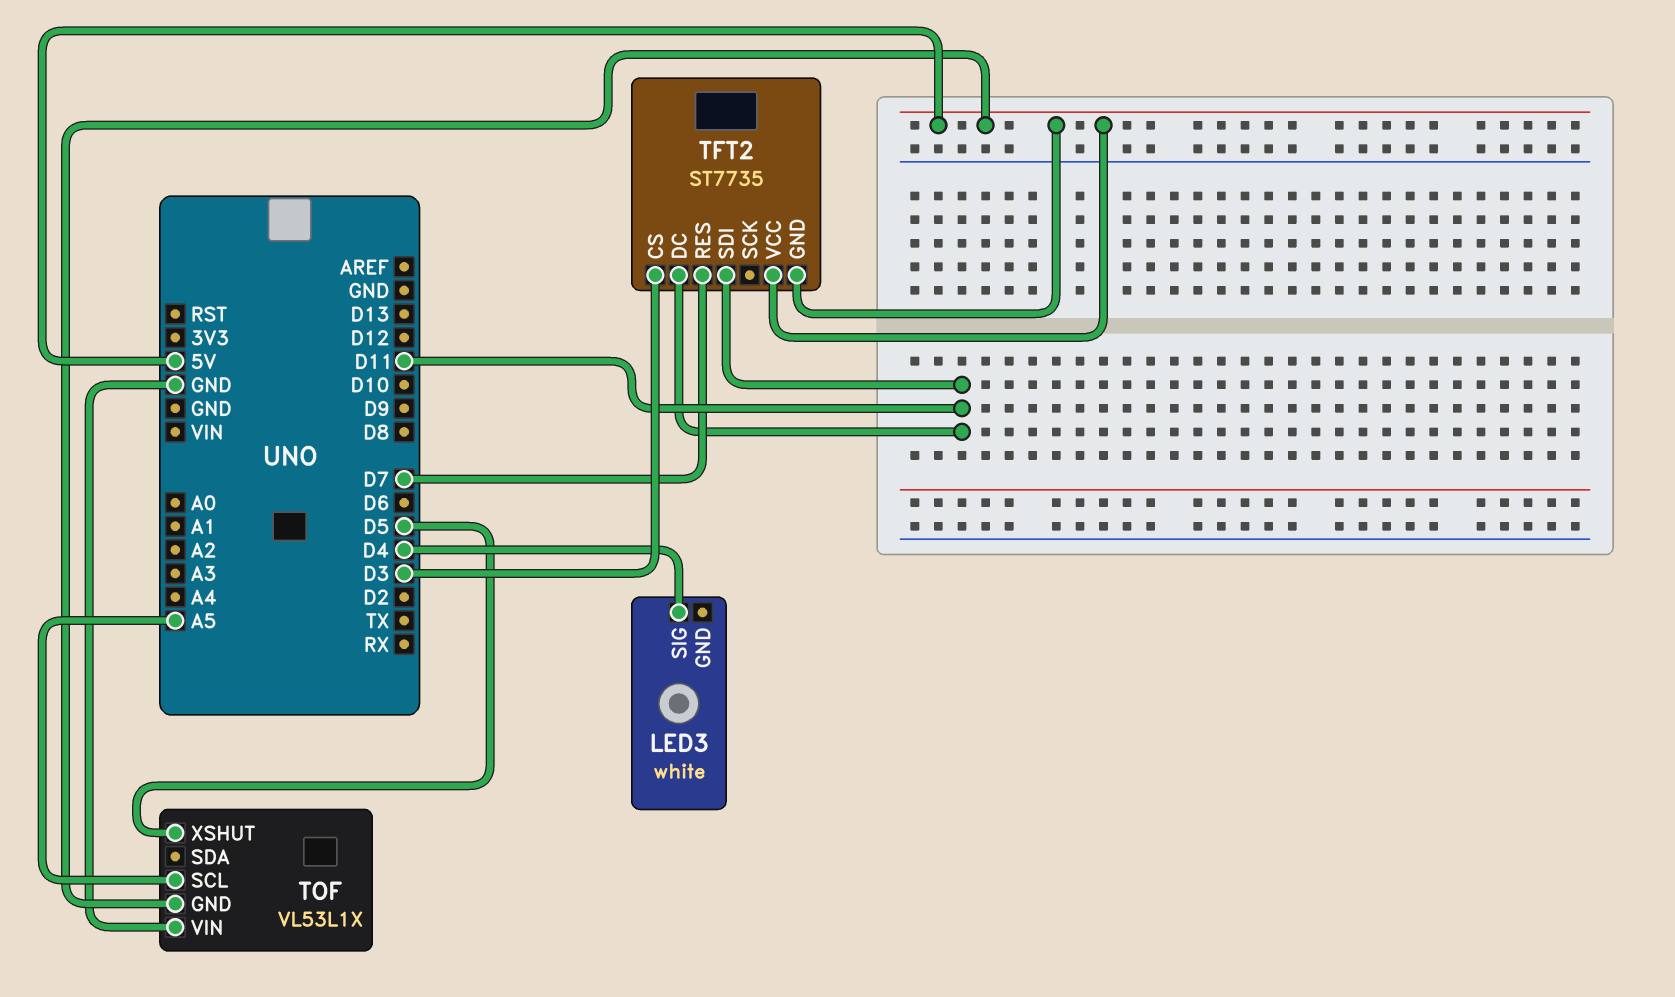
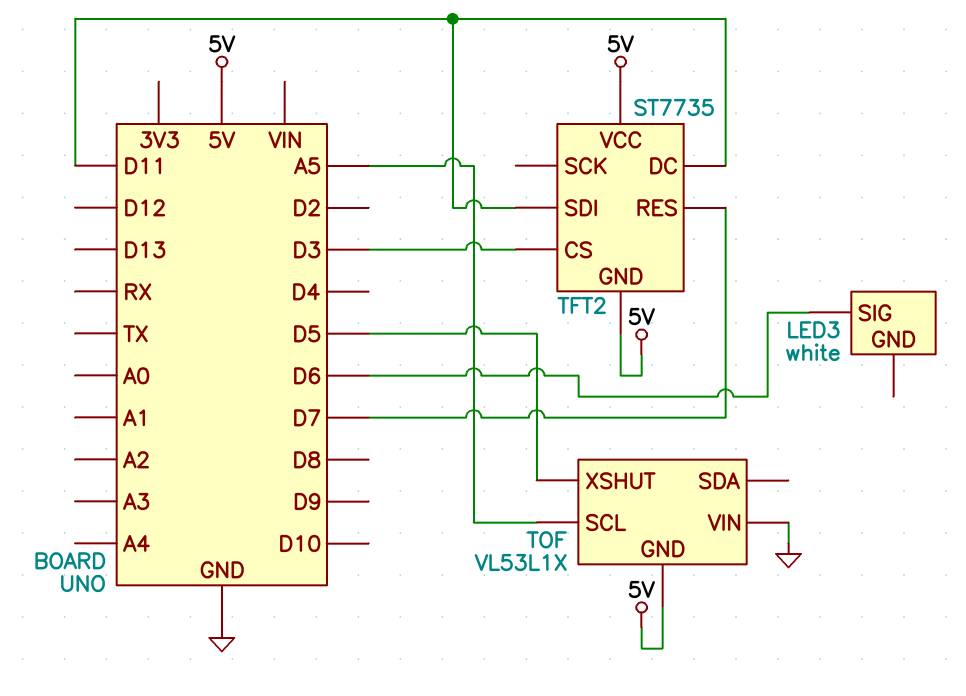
LED3 pin SIG: D4 -> D6

